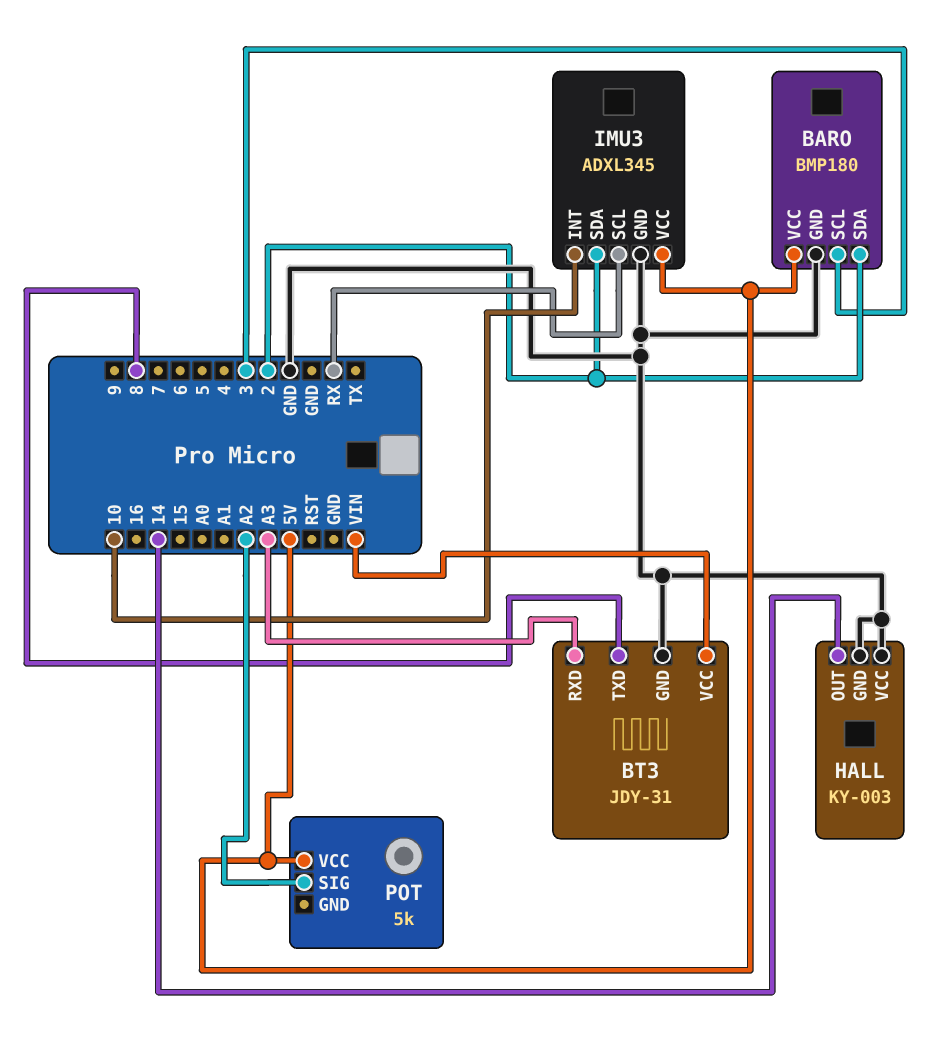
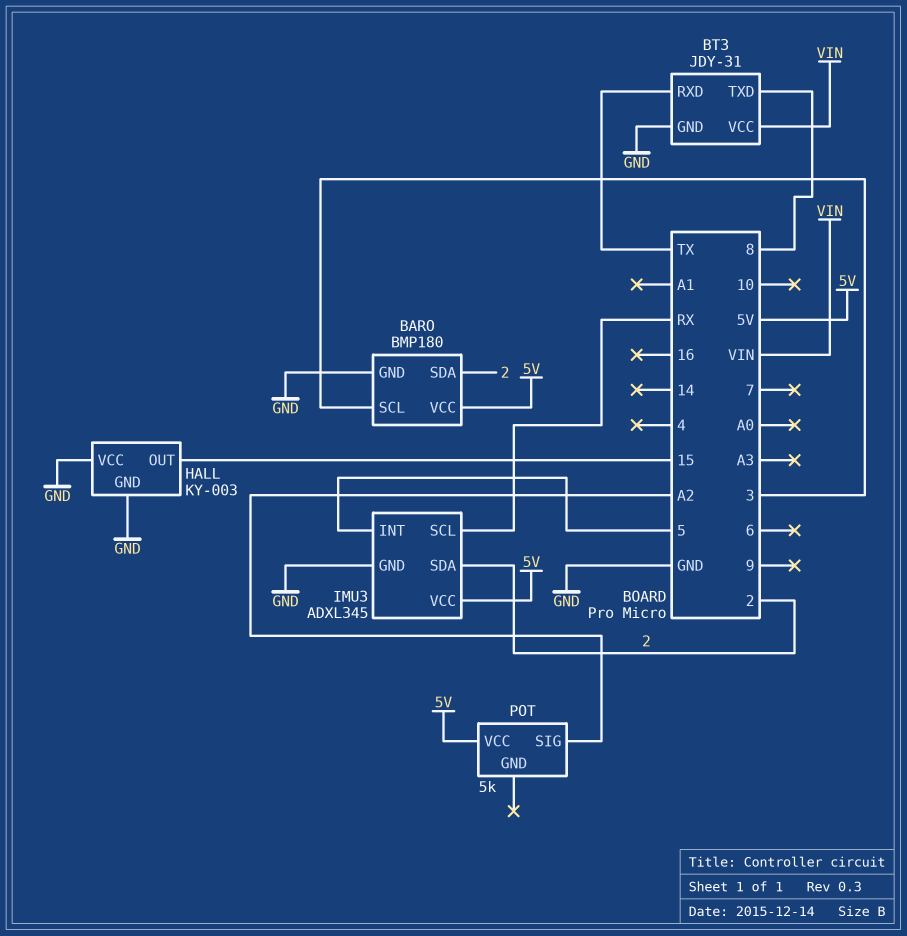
BT3 pin RXD: A3 -> TX
HALL pin OUT: 14 -> 15
IMU3 pin INT: 10 -> 5

